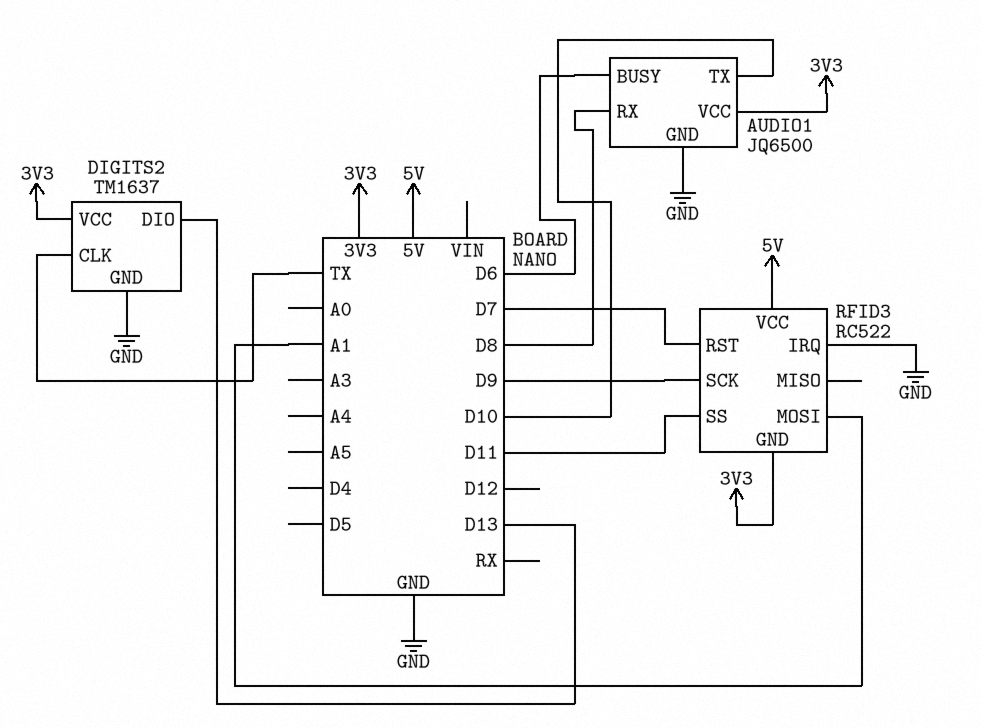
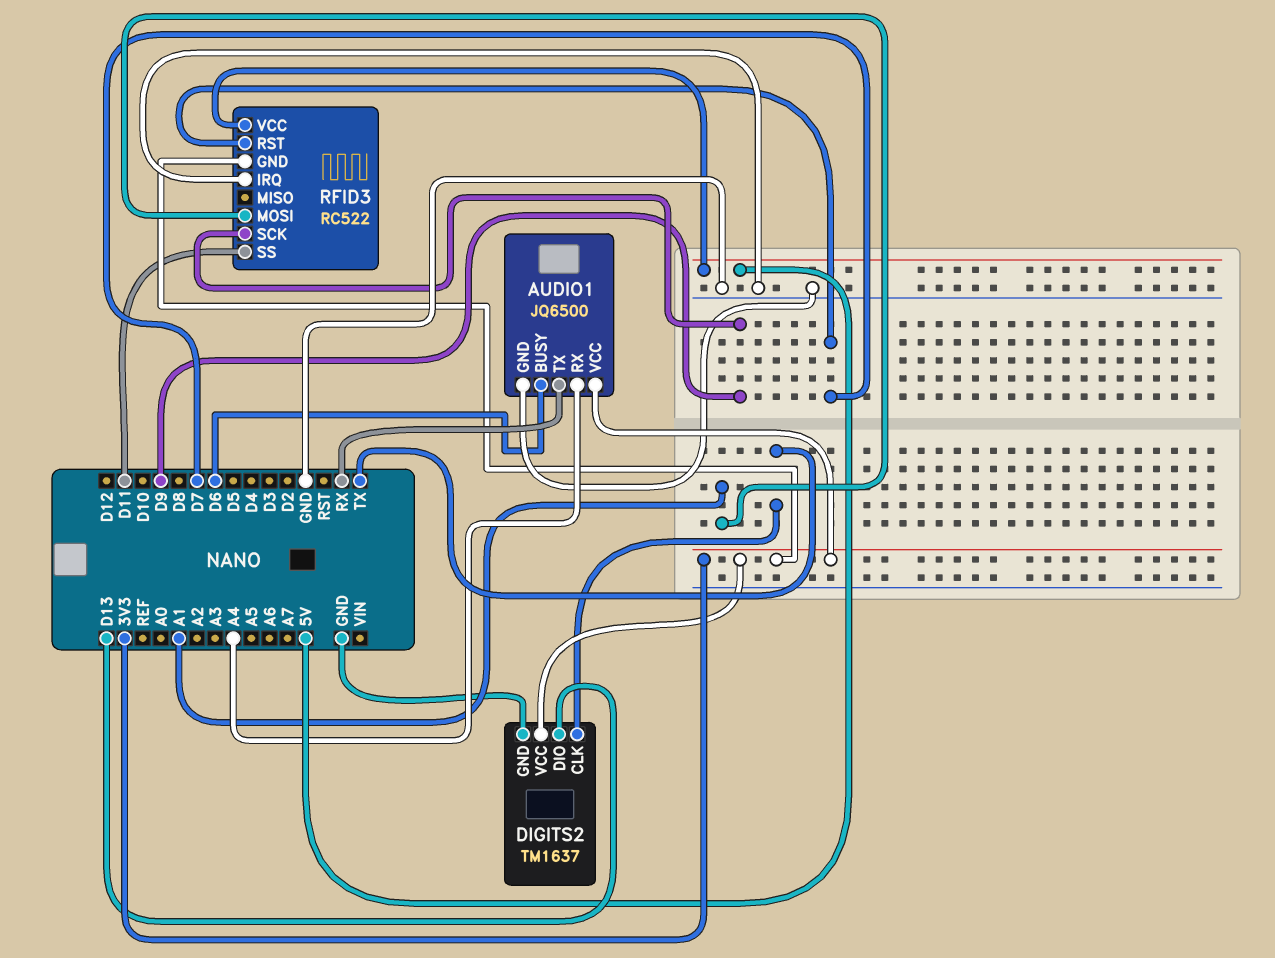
AUDIO1 pin RX: D8 -> A4
AUDIO1 pin TX: D10 -> RX

